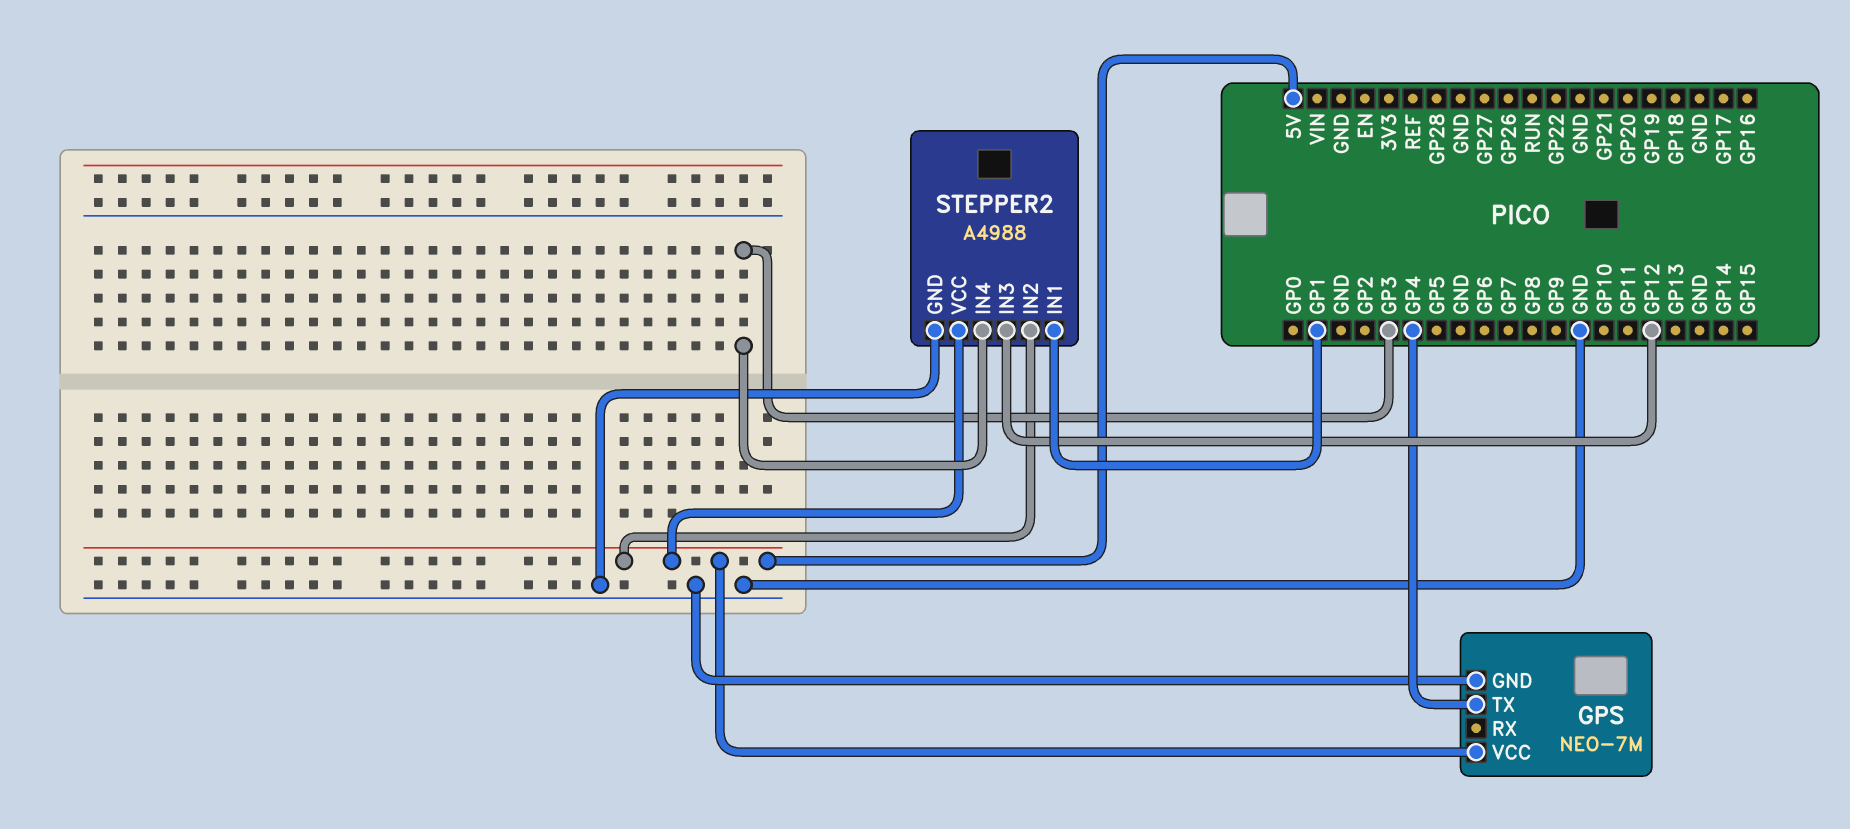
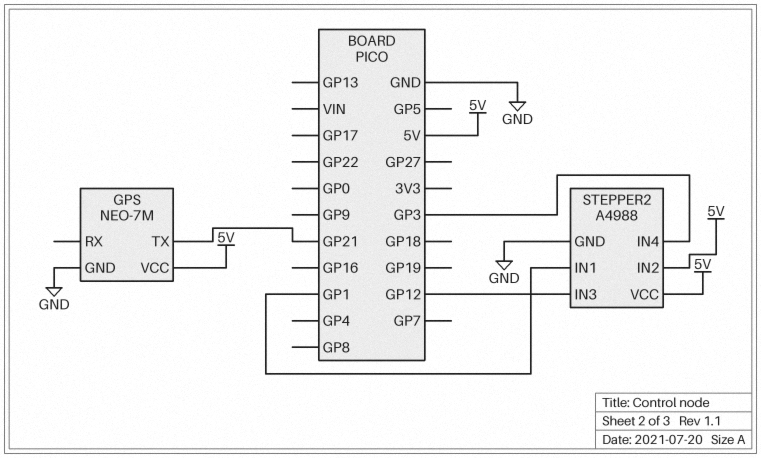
GPS pin TX: GP4 -> GP21

